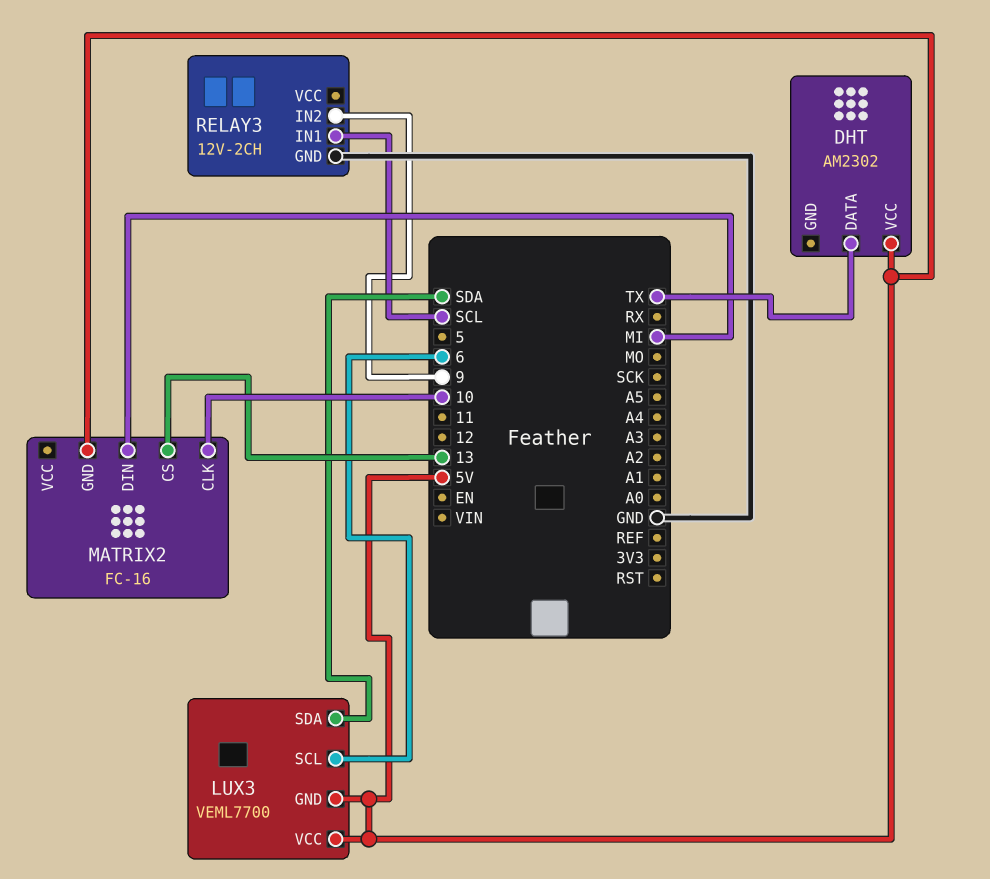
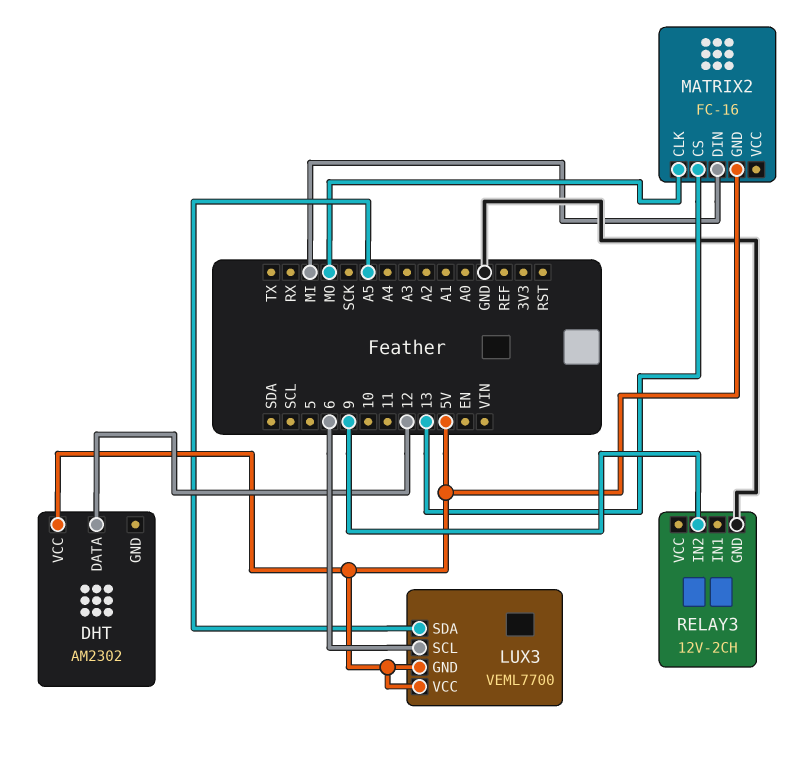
DHT pin DATA: TX -> 12
LUX3 pin SDA: SDA -> A5
MATRIX2 pin CLK: 10 -> MO
RELAY3 pin IN1: SCL -> none

